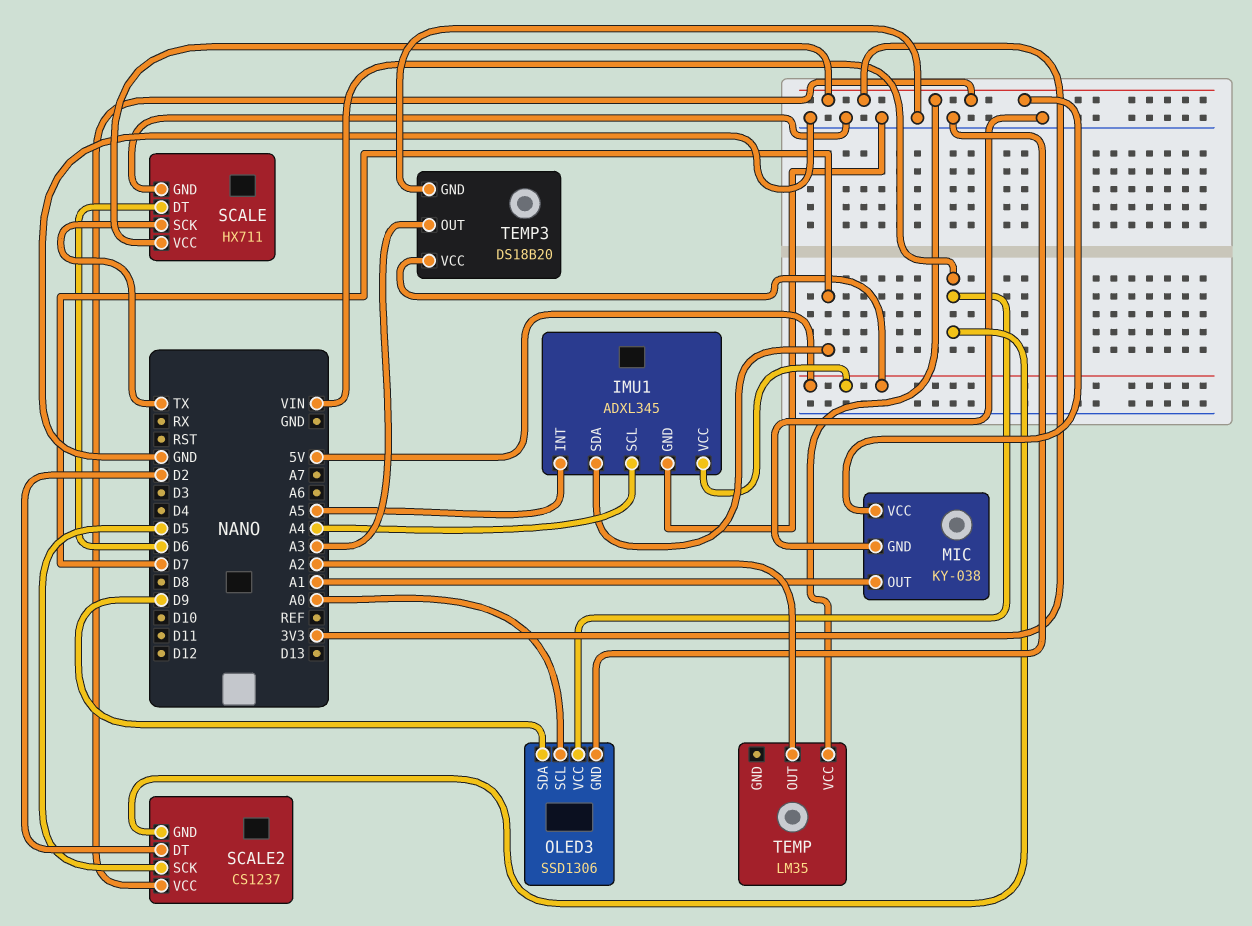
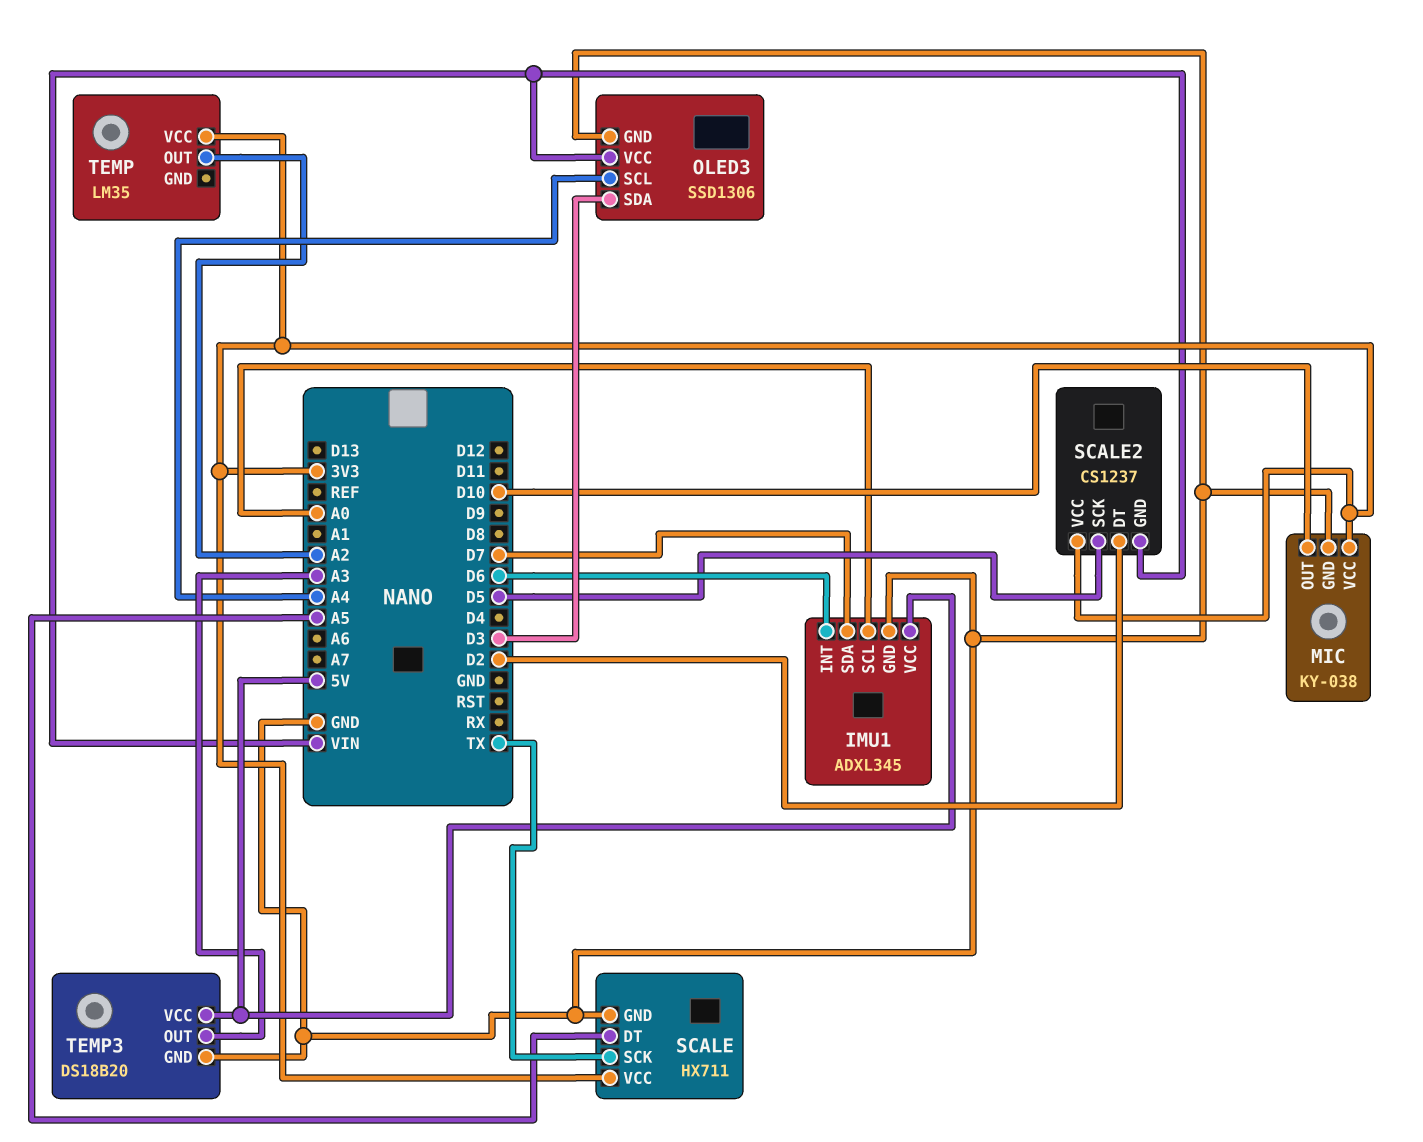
IMU1 pin INT: A5 -> D6
IMU1 pin SCL: A4 -> A0
MIC pin OUT: A1 -> D10
OLED3 pin SCL: A0 -> A4
OLED3 pin SDA: D9 -> D3
SCALE pin DT: D6 -> A5

